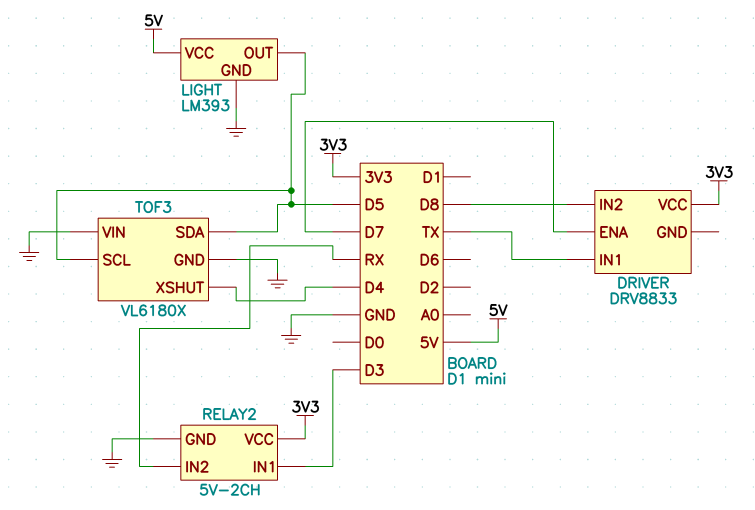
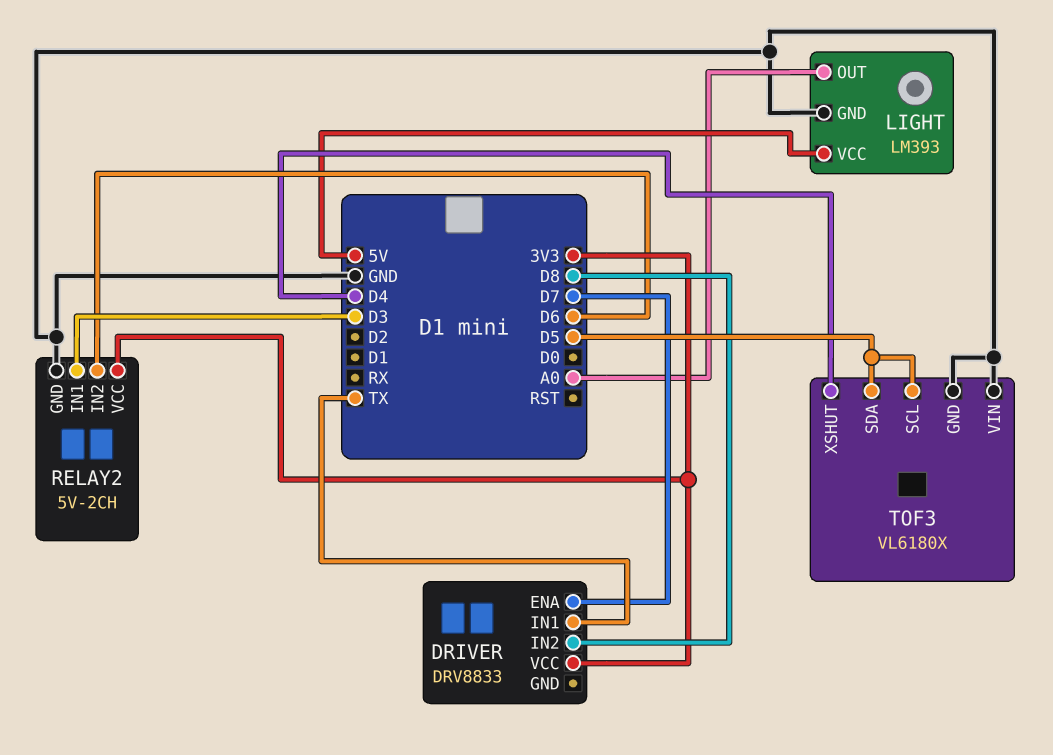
LIGHT pin OUT: D5 -> A0
RELAY2 pin IN2: RX -> D6

